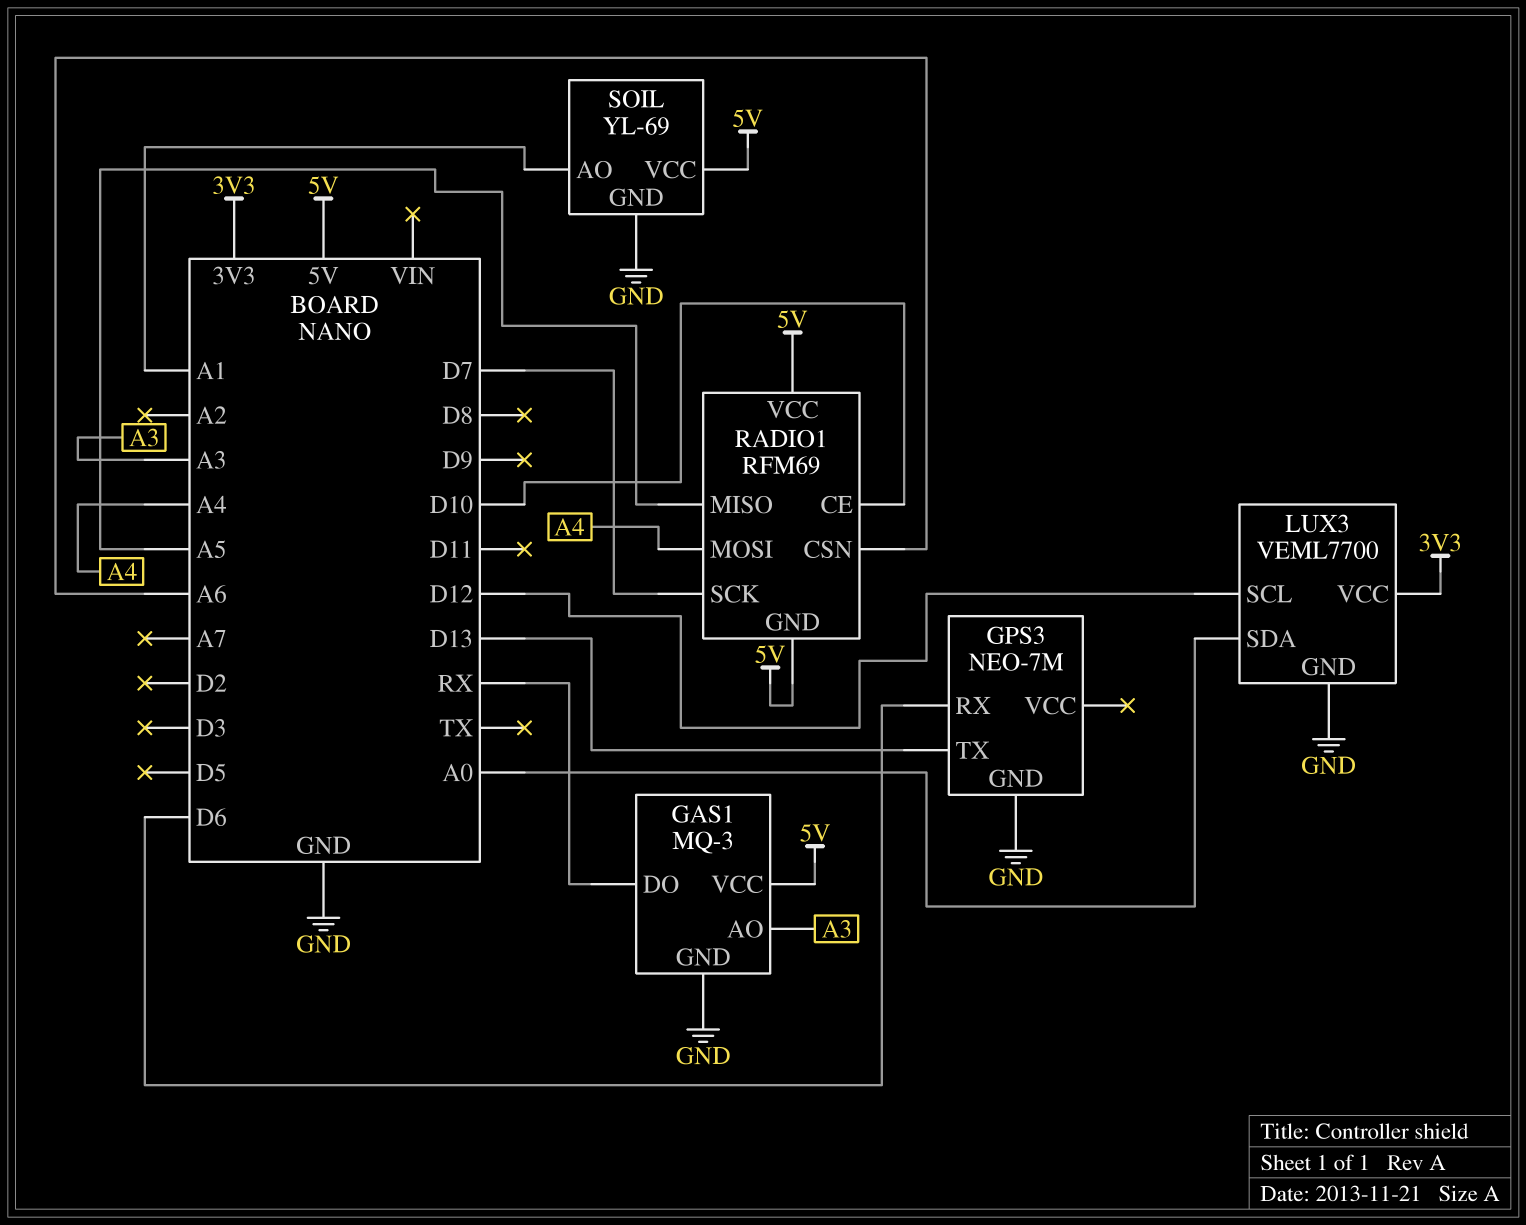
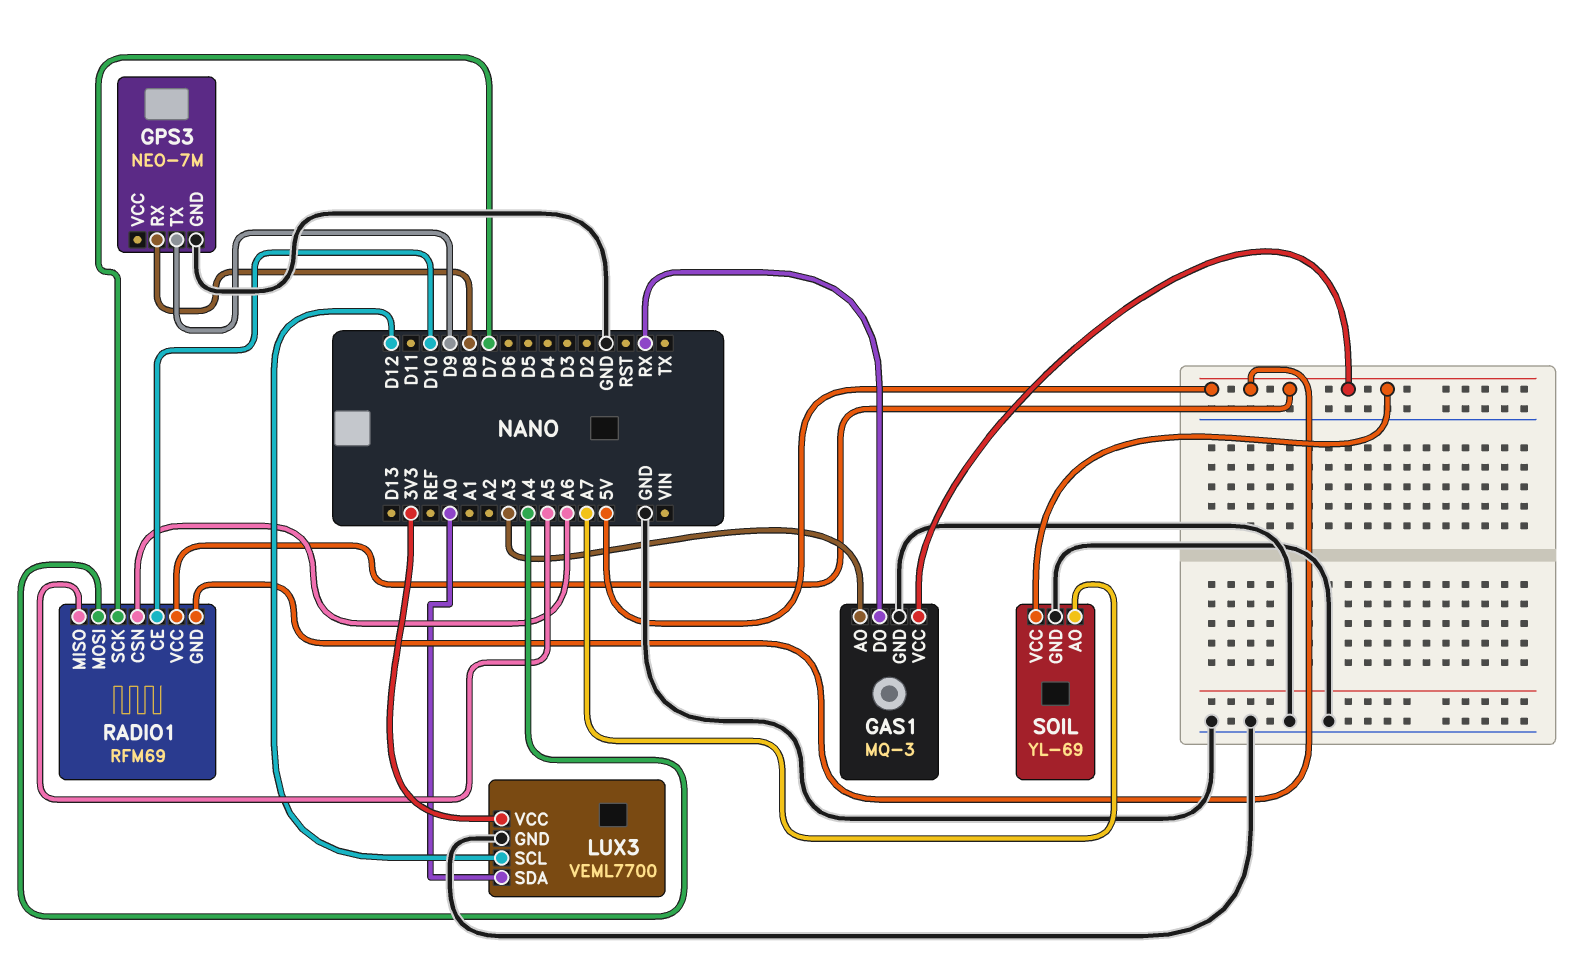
GPS3 pin RX: D6 -> D8
GPS3 pin TX: D13 -> D9
SOIL pin AO: A1 -> A7

